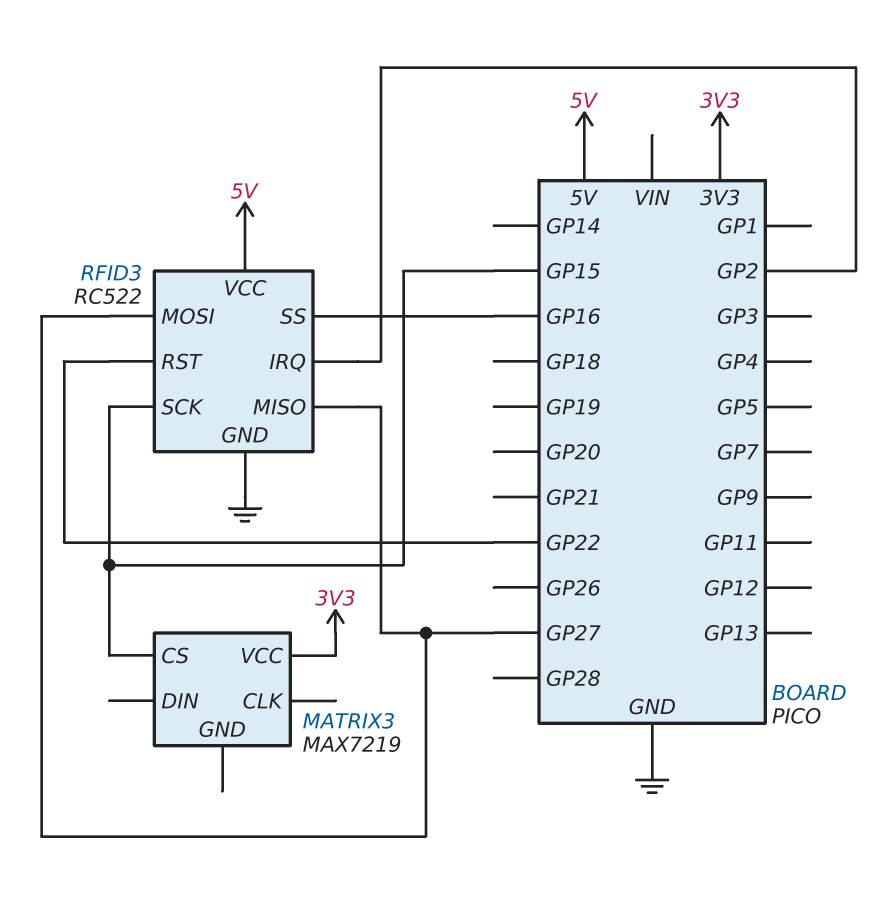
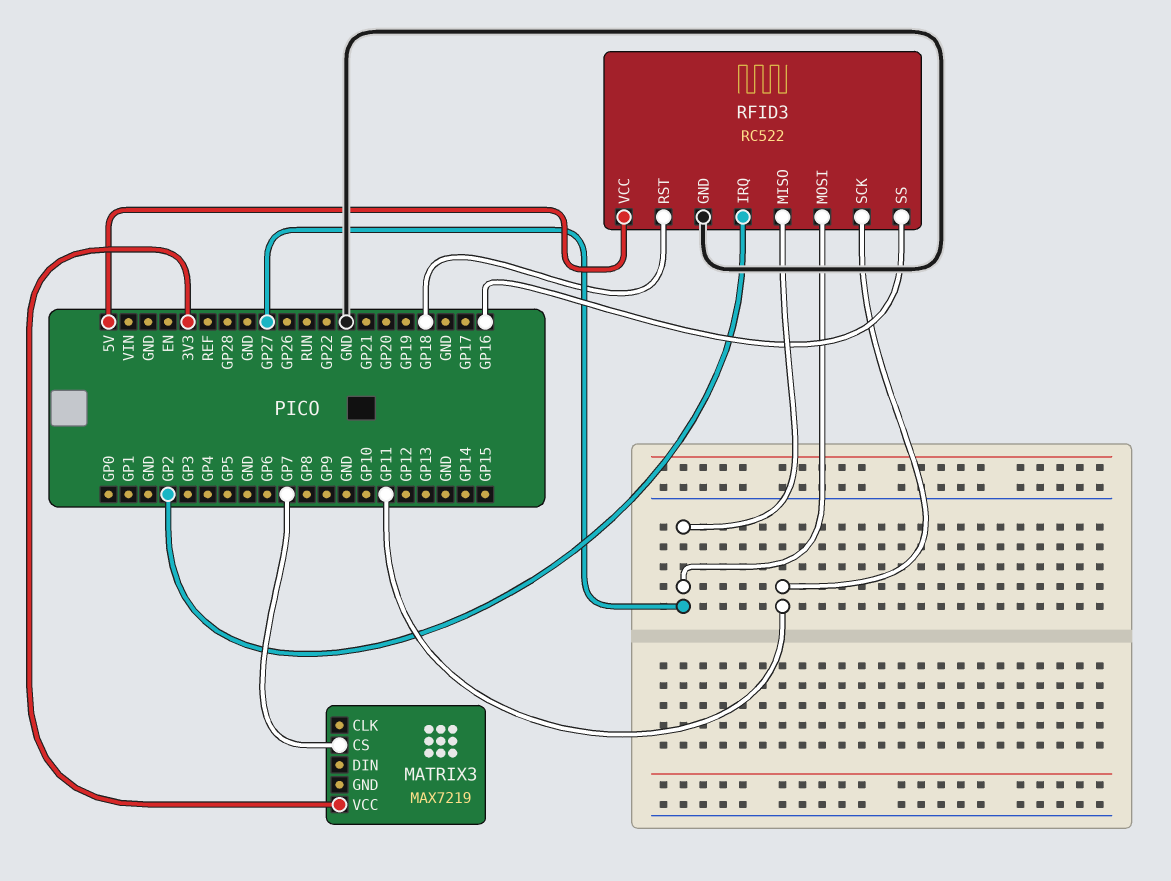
MATRIX3 pin CS: GP15 -> GP7
RFID3 pin RST: GP22 -> GP18
RFID3 pin SCK: GP15 -> GP11

